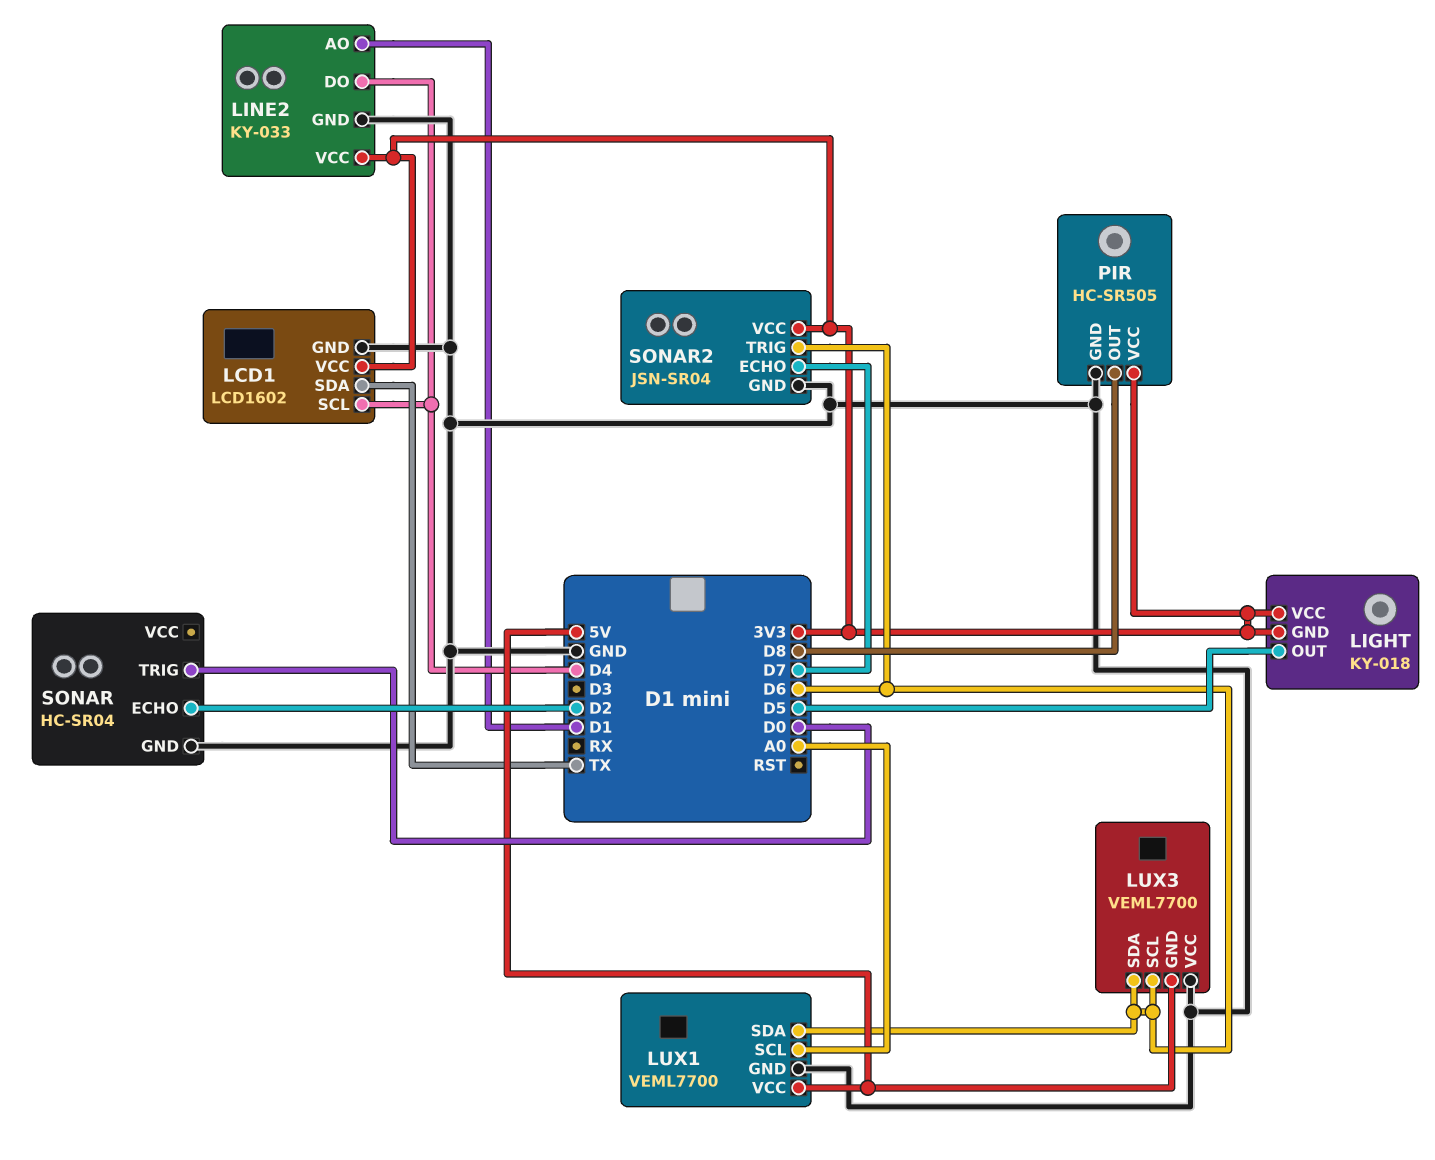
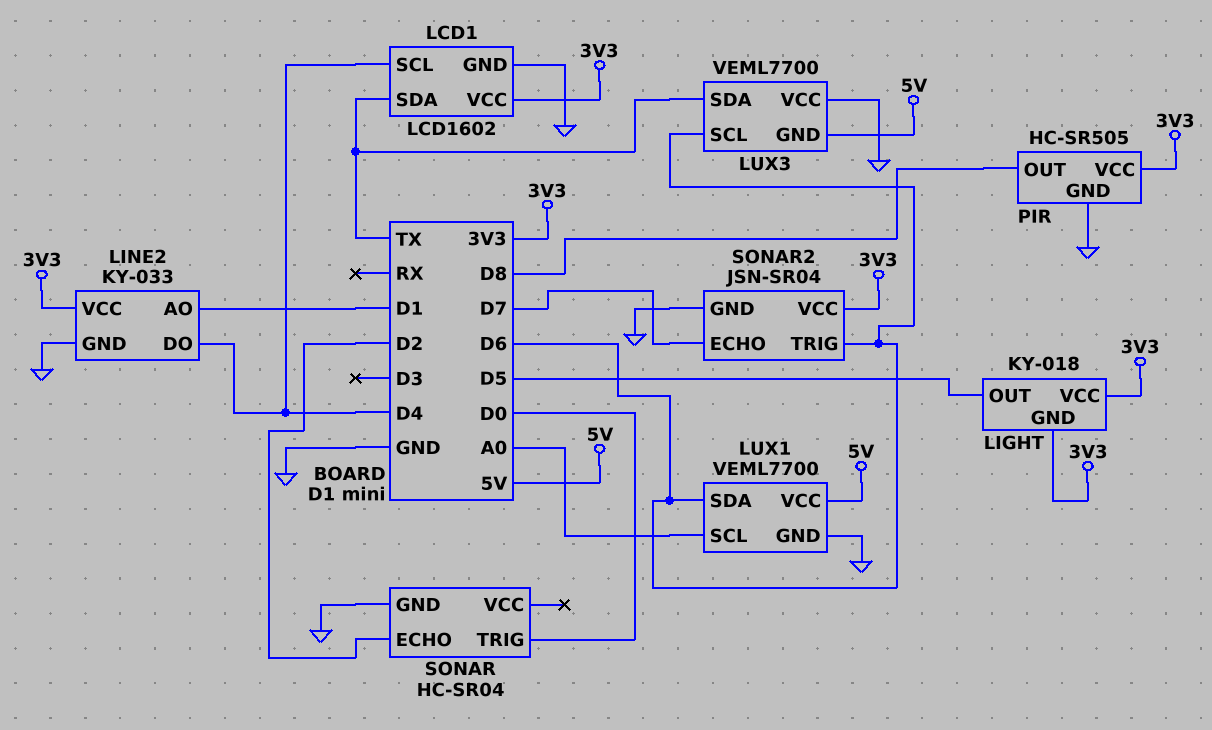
LUX3 pin SDA: D6 -> TX

